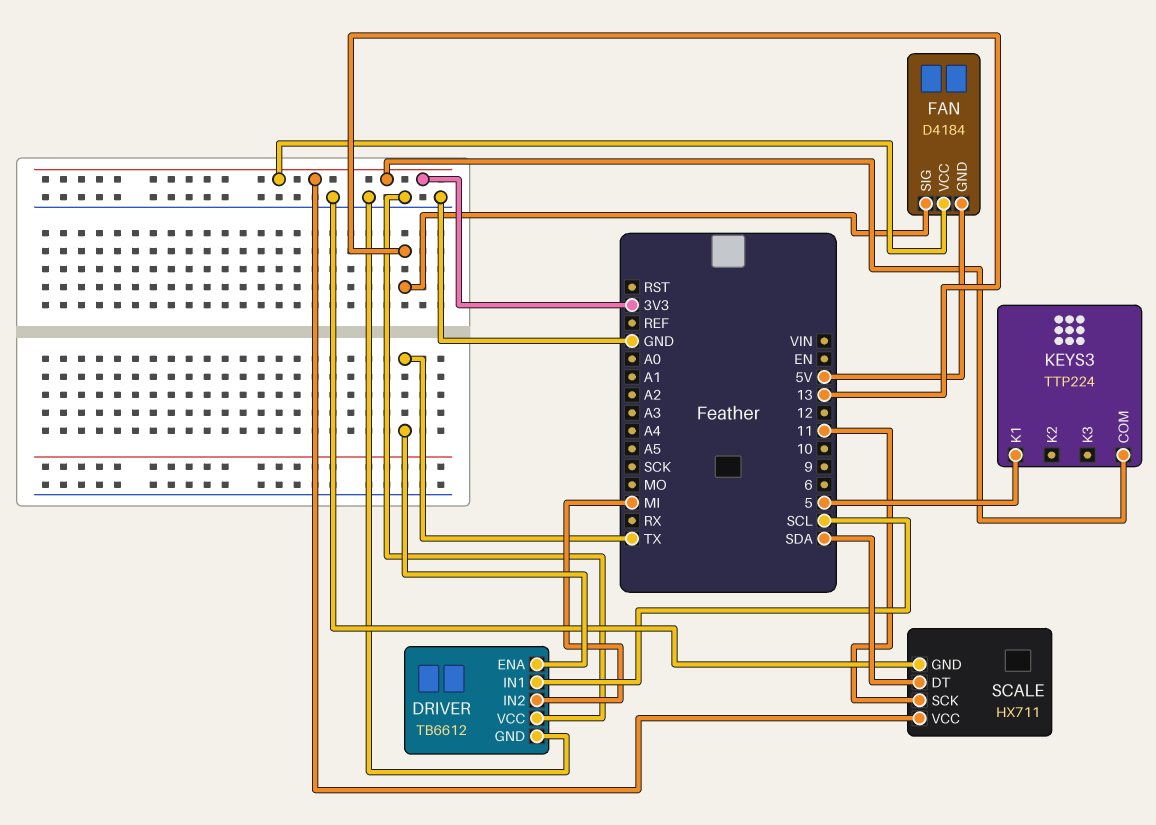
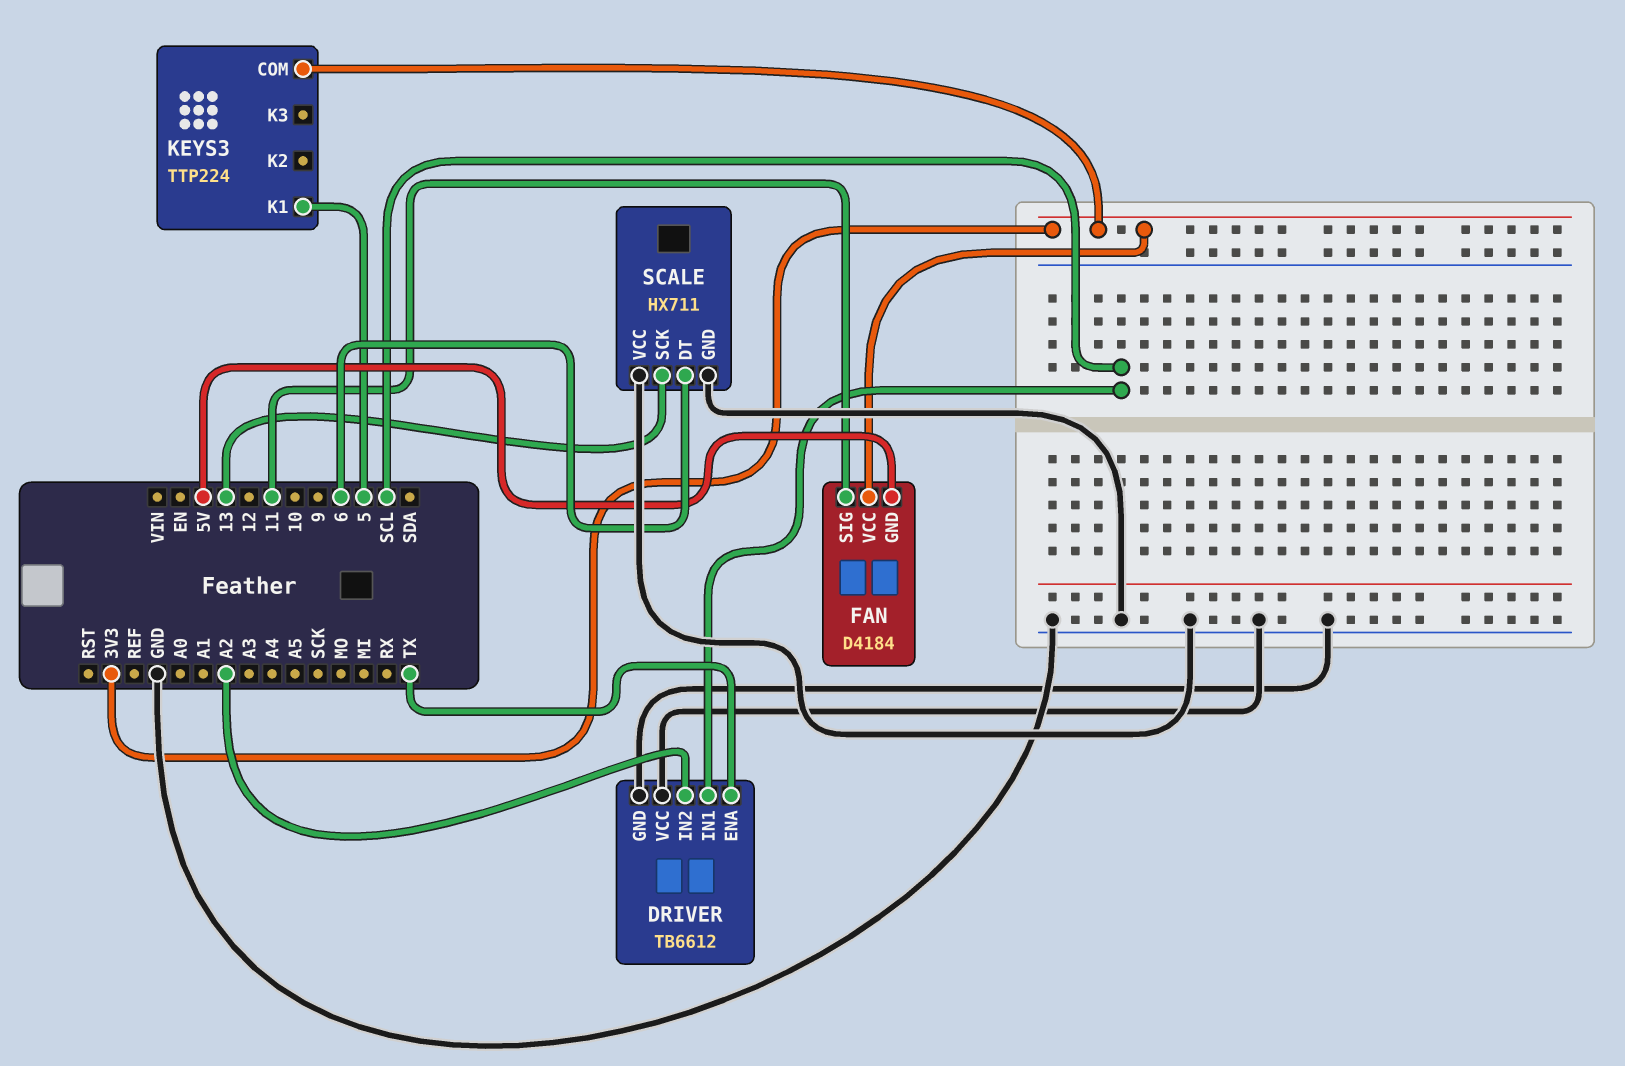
DRIVER pin IN2: MI -> A2
FAN pin SIG: 13 -> 11
SCALE pin DT: SDA -> 6
SCALE pin SCK: 11 -> 13
SCALE pin VCC: 3V3 -> GND

